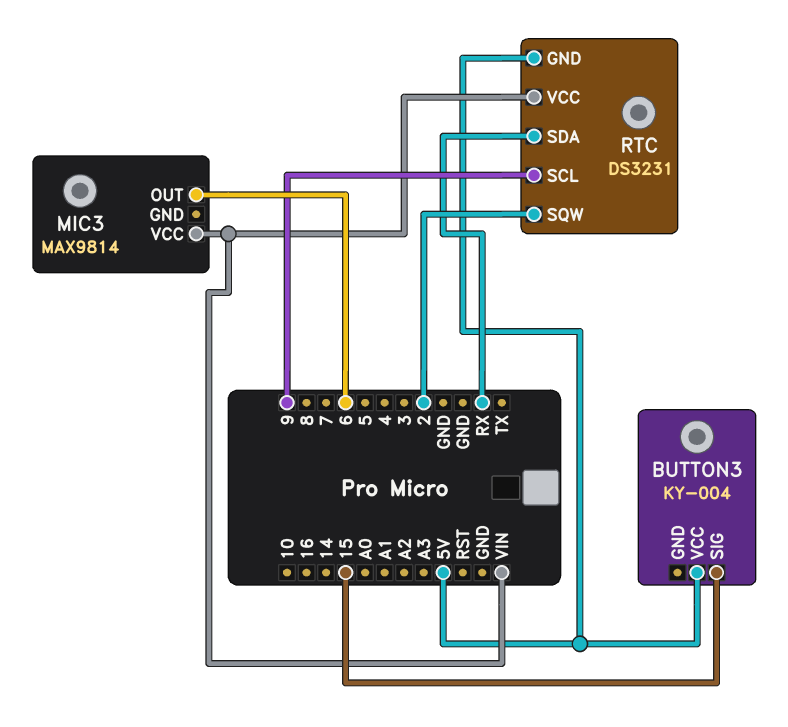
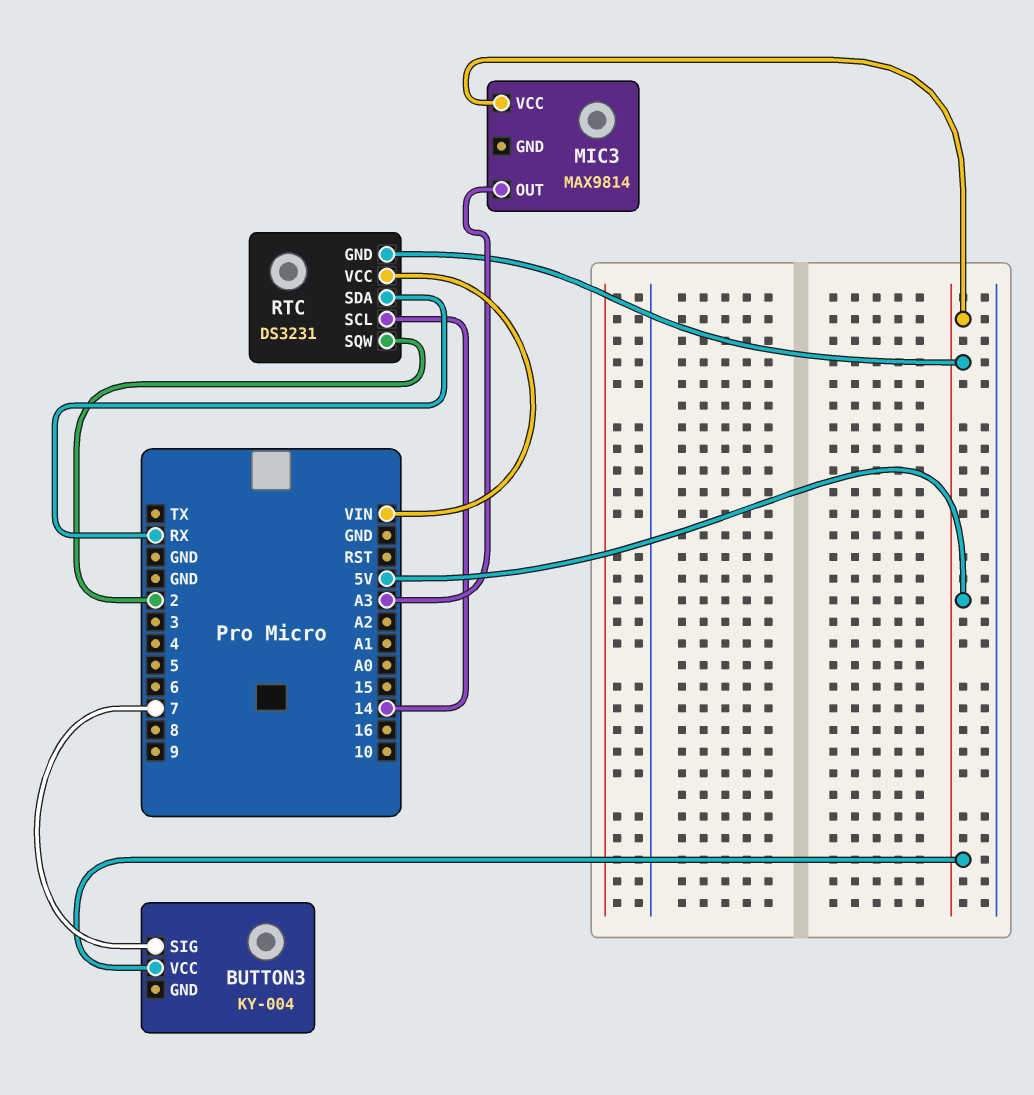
BUTTON3 pin SIG: 15 -> 7
MIC3 pin OUT: 6 -> A3
MIC3 pin VCC: VIN -> 5V
RTC pin SCL: 9 -> 14

